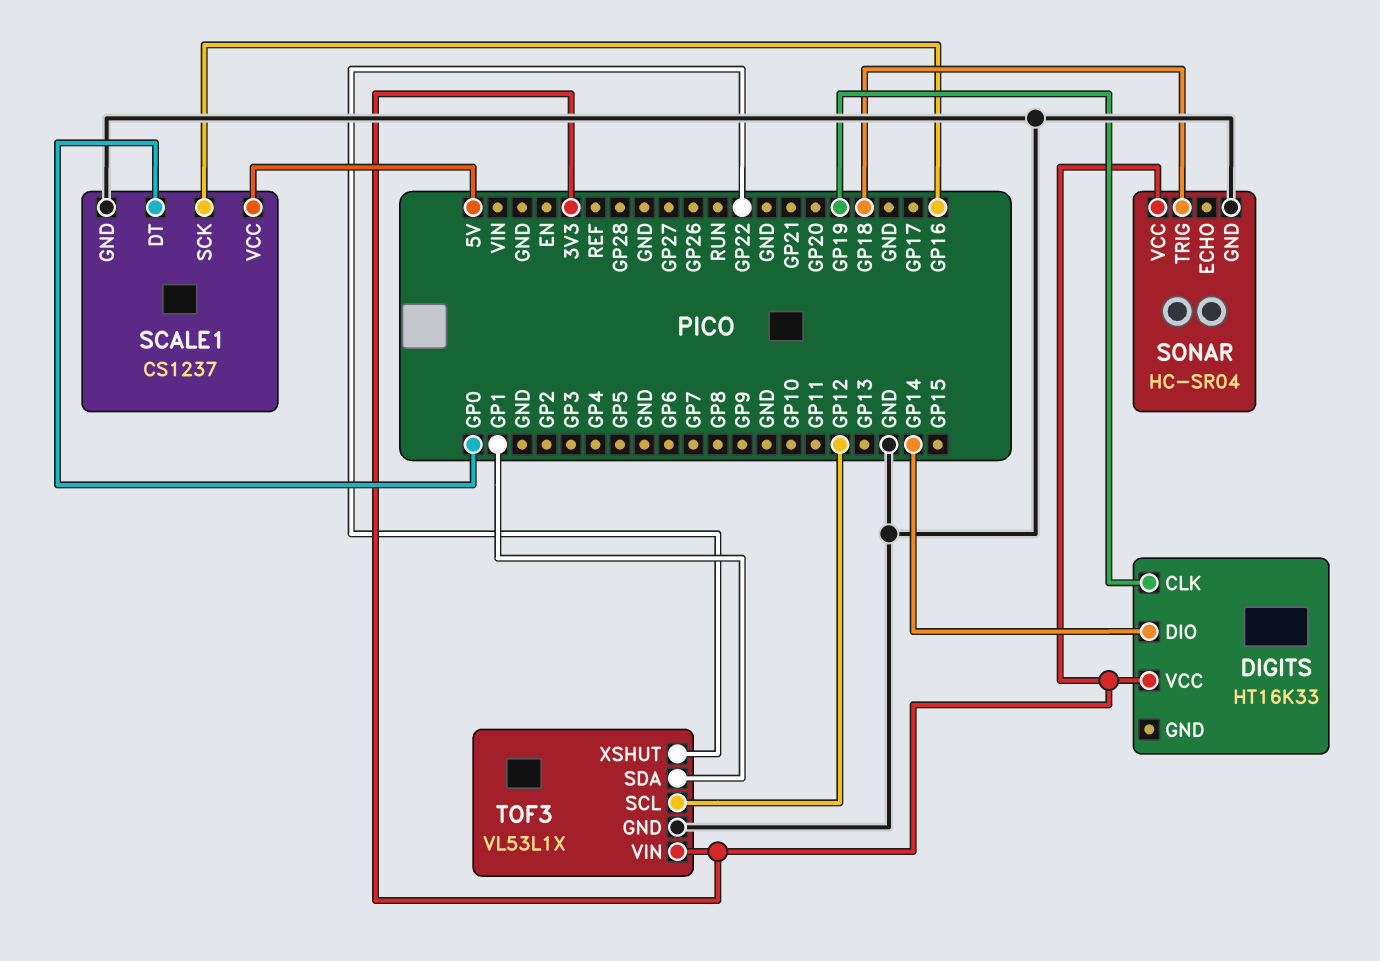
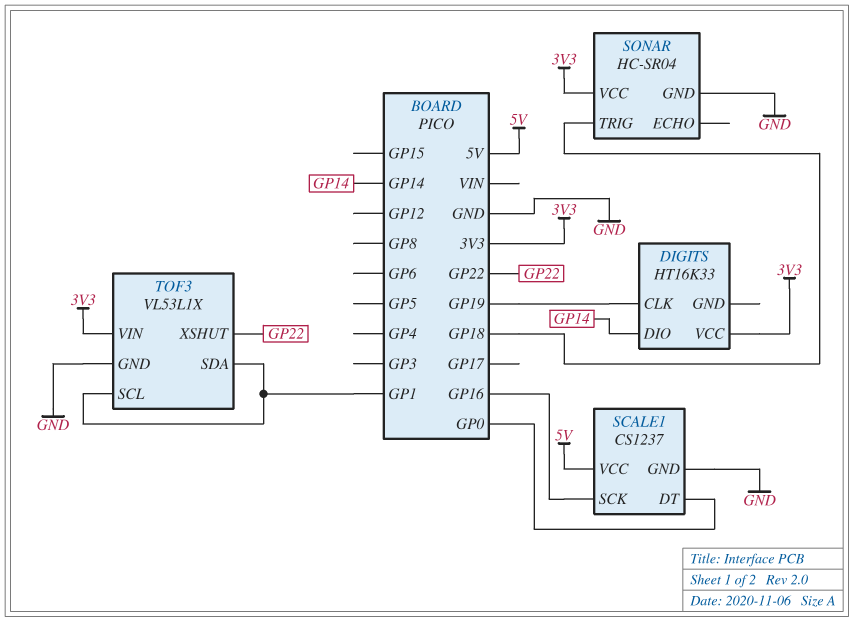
TOF3 pin SCL: GP12 -> GP1

